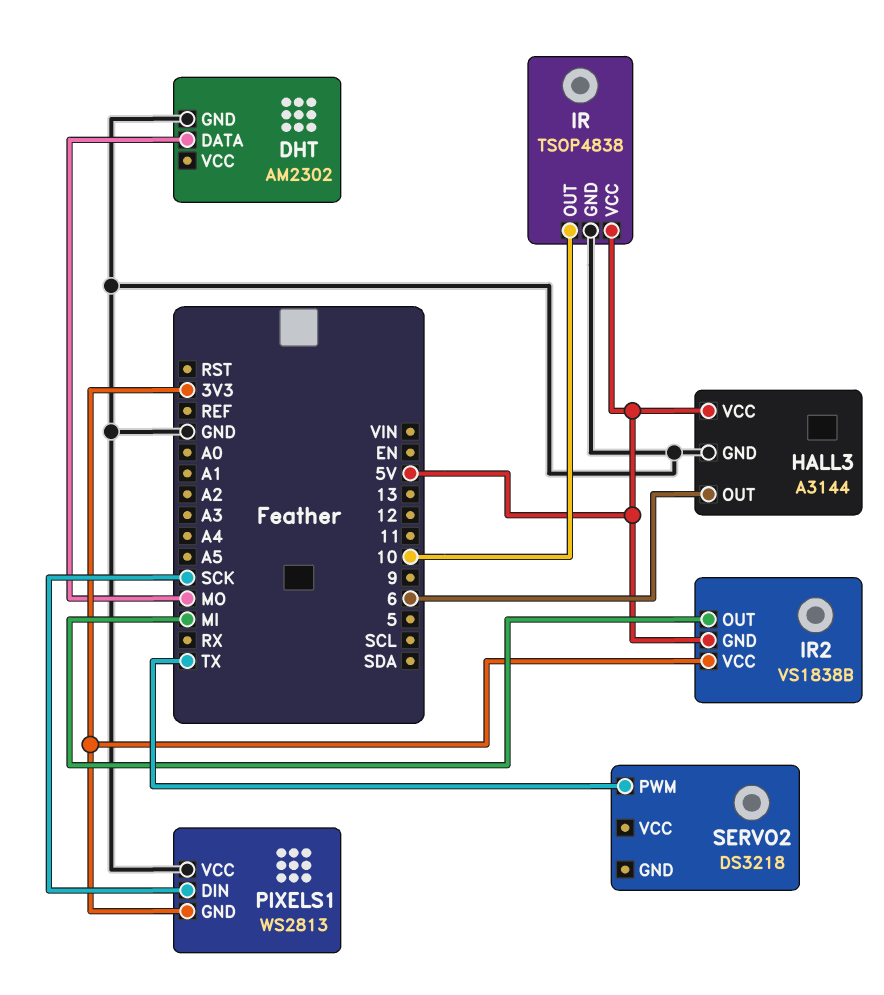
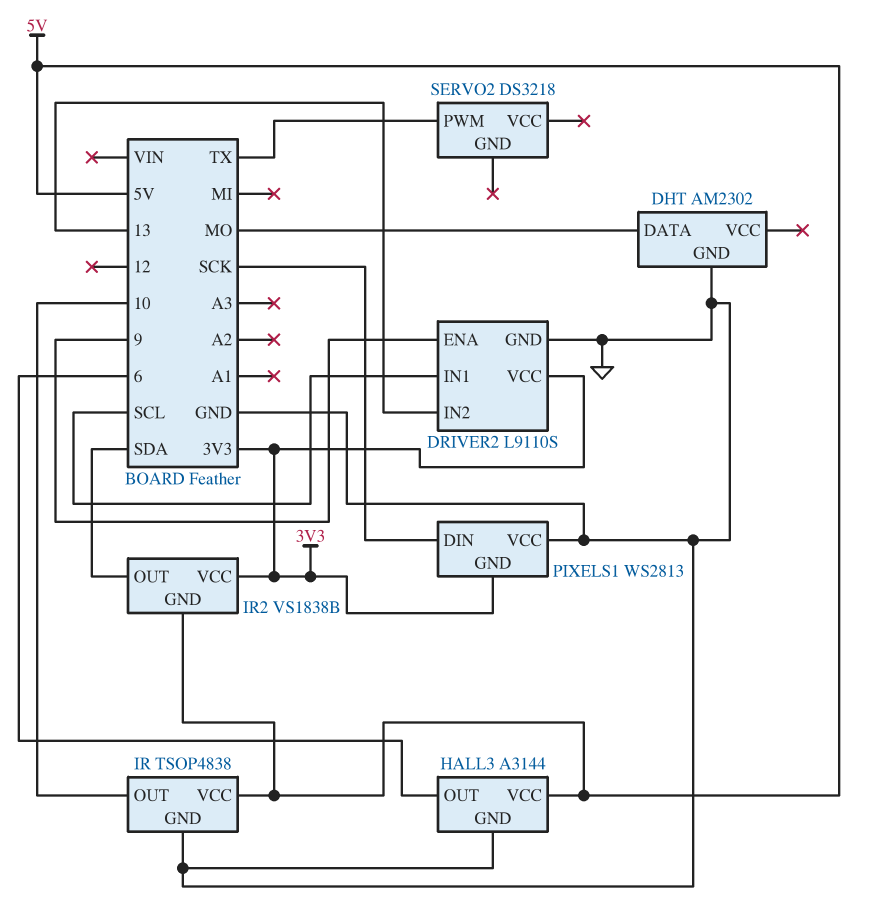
DRIVER2: none -> L9110S
DRIVER2 pin ENA: none -> 9
DRIVER2 pin GND: none -> GND
DRIVER2 pin IN1: none -> SCL
DRIVER2 pin IN2: none -> 13
DRIVER2 pin VCC: none -> 3V3
IR2 pin OUT: MI -> SDA

